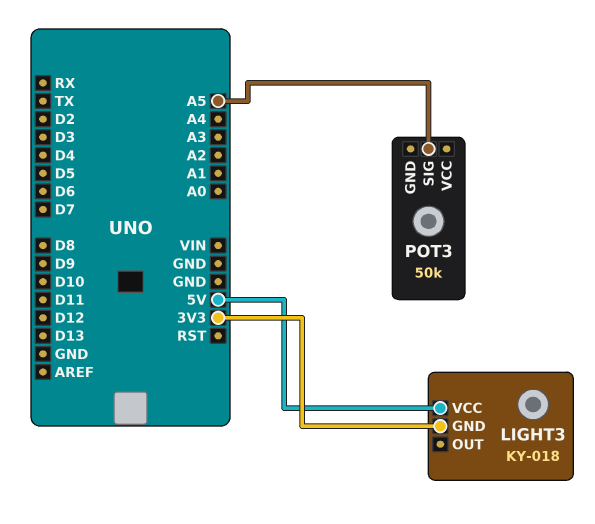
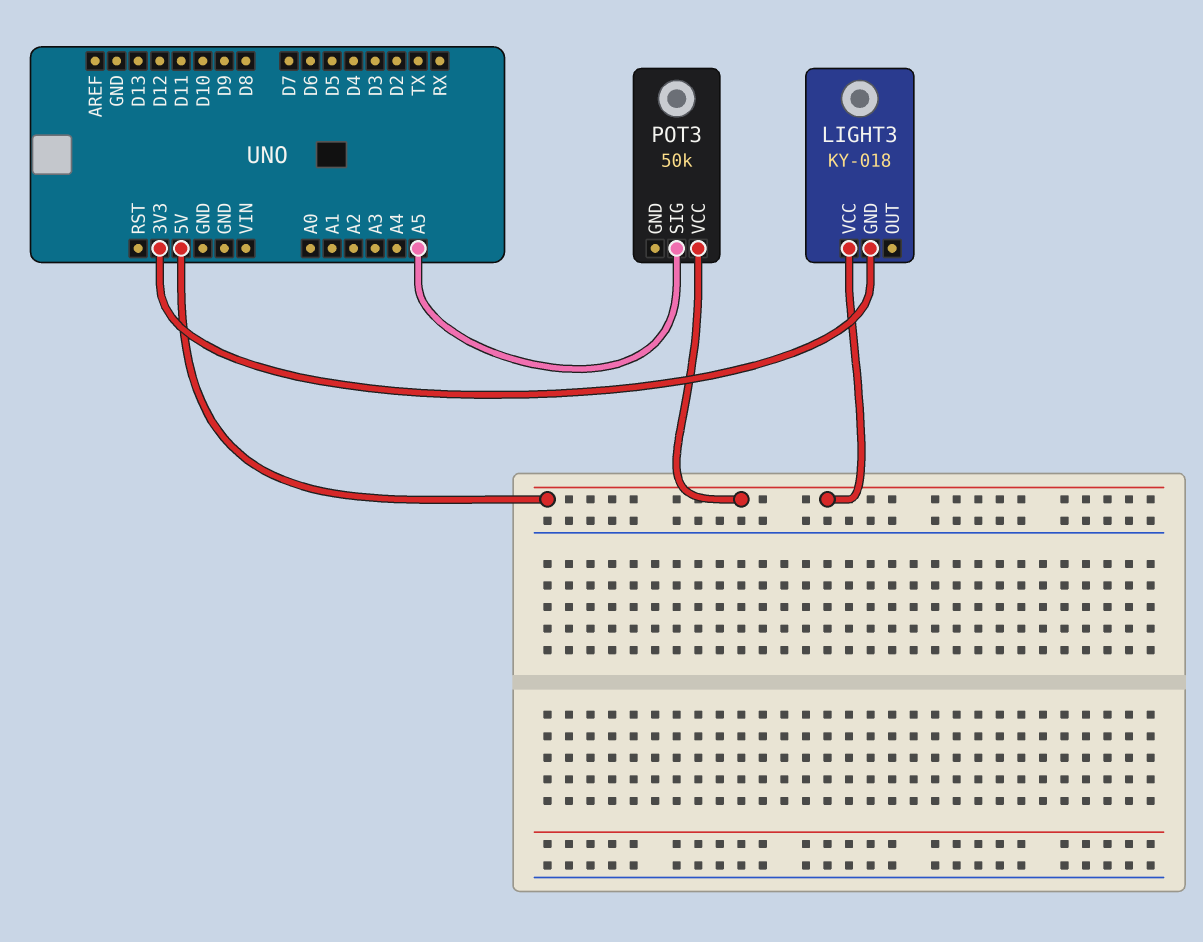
POT3 pin VCC: none -> 5V

